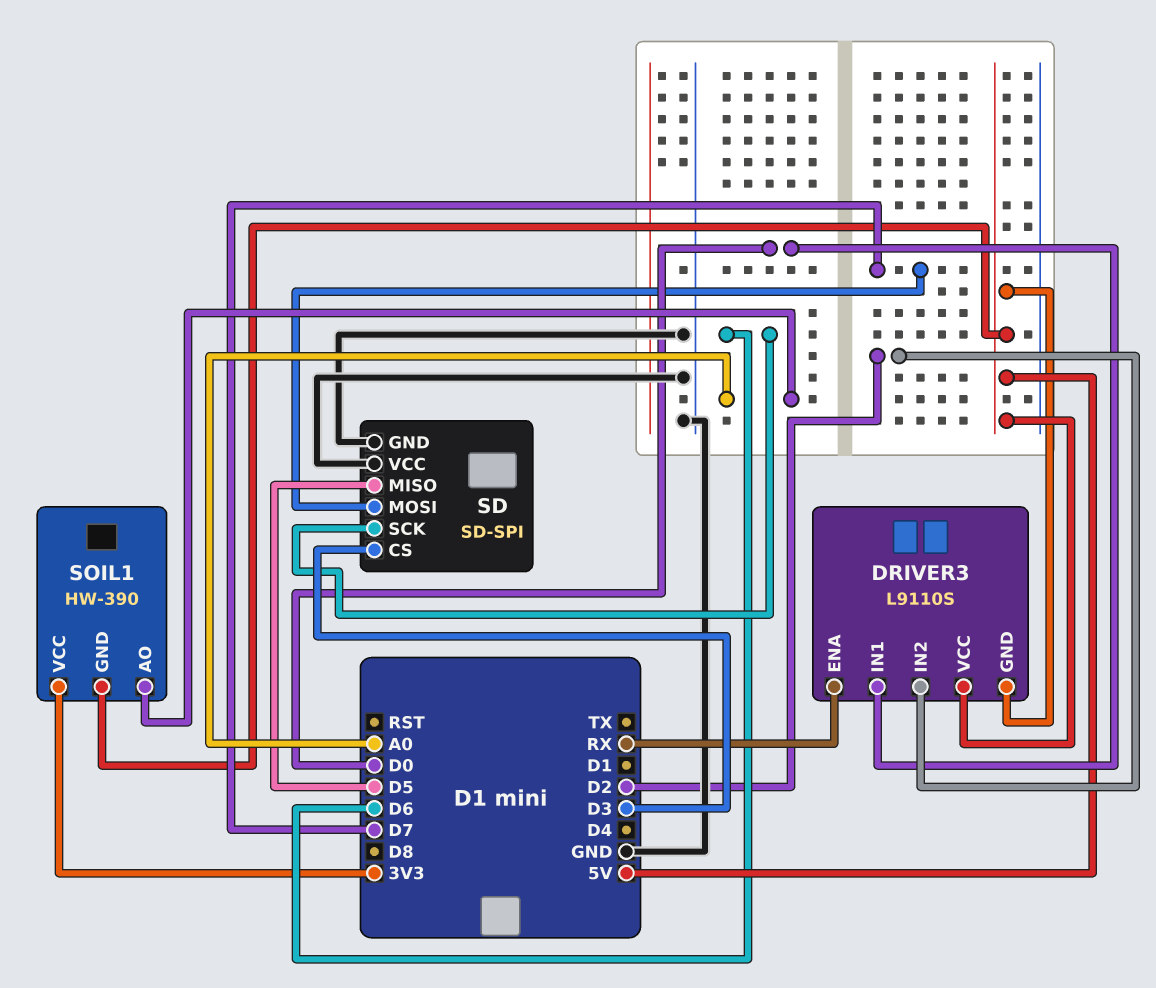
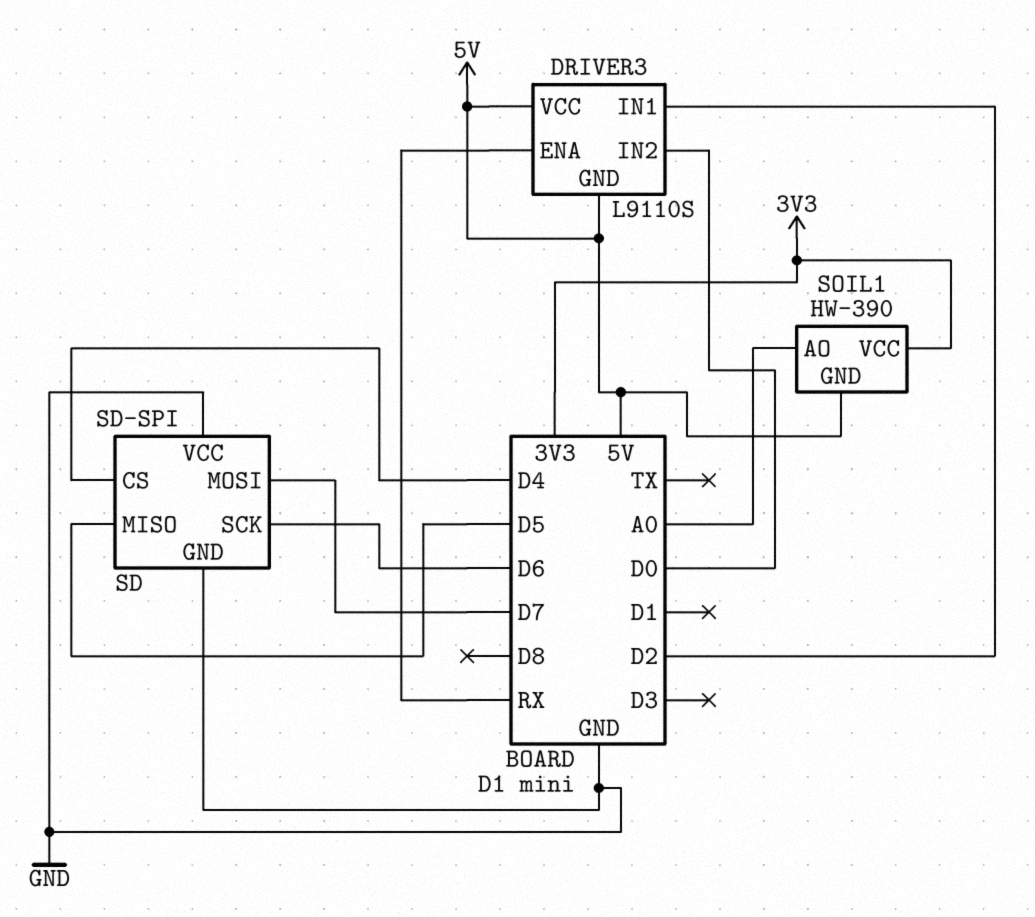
DRIVER3 pin IN1: D0 -> D2
DRIVER3 pin IN2: D2 -> D0
SD pin CS: D3 -> D4

